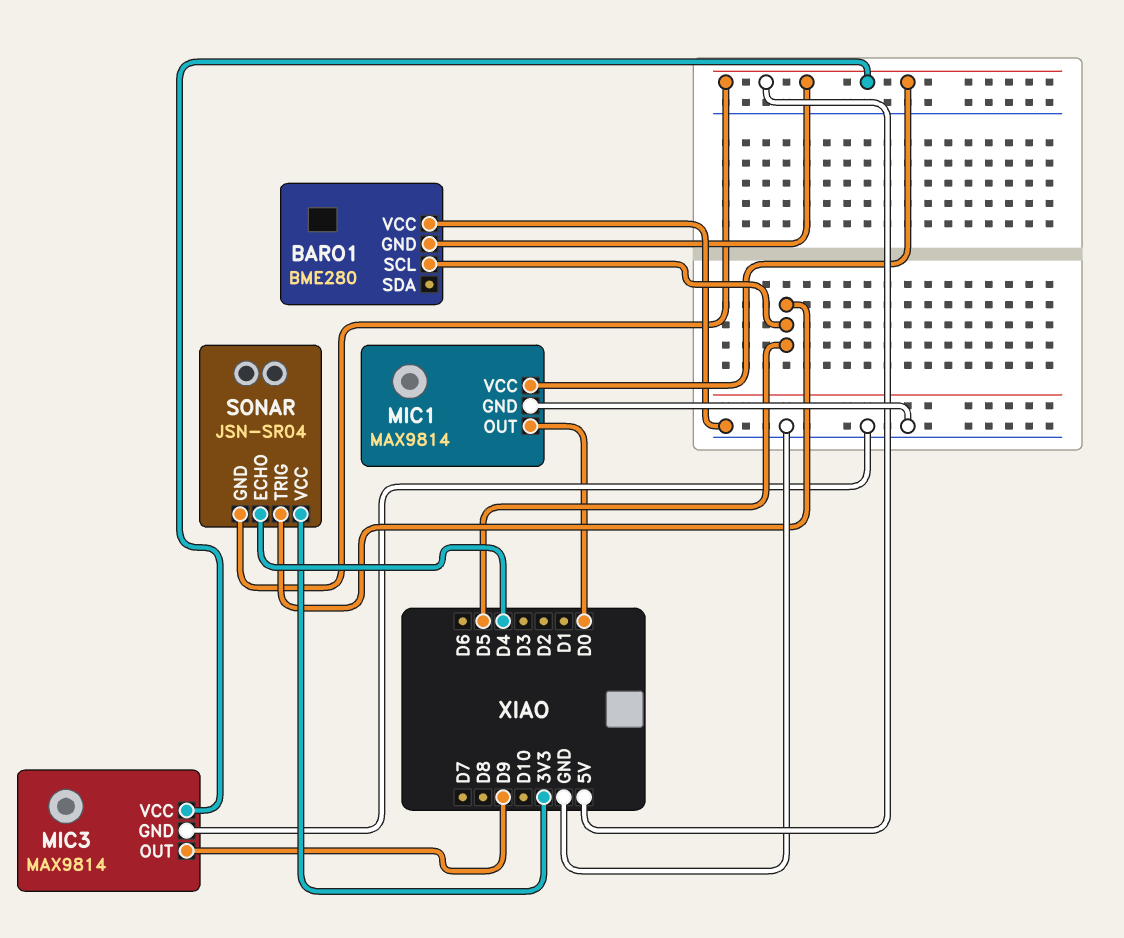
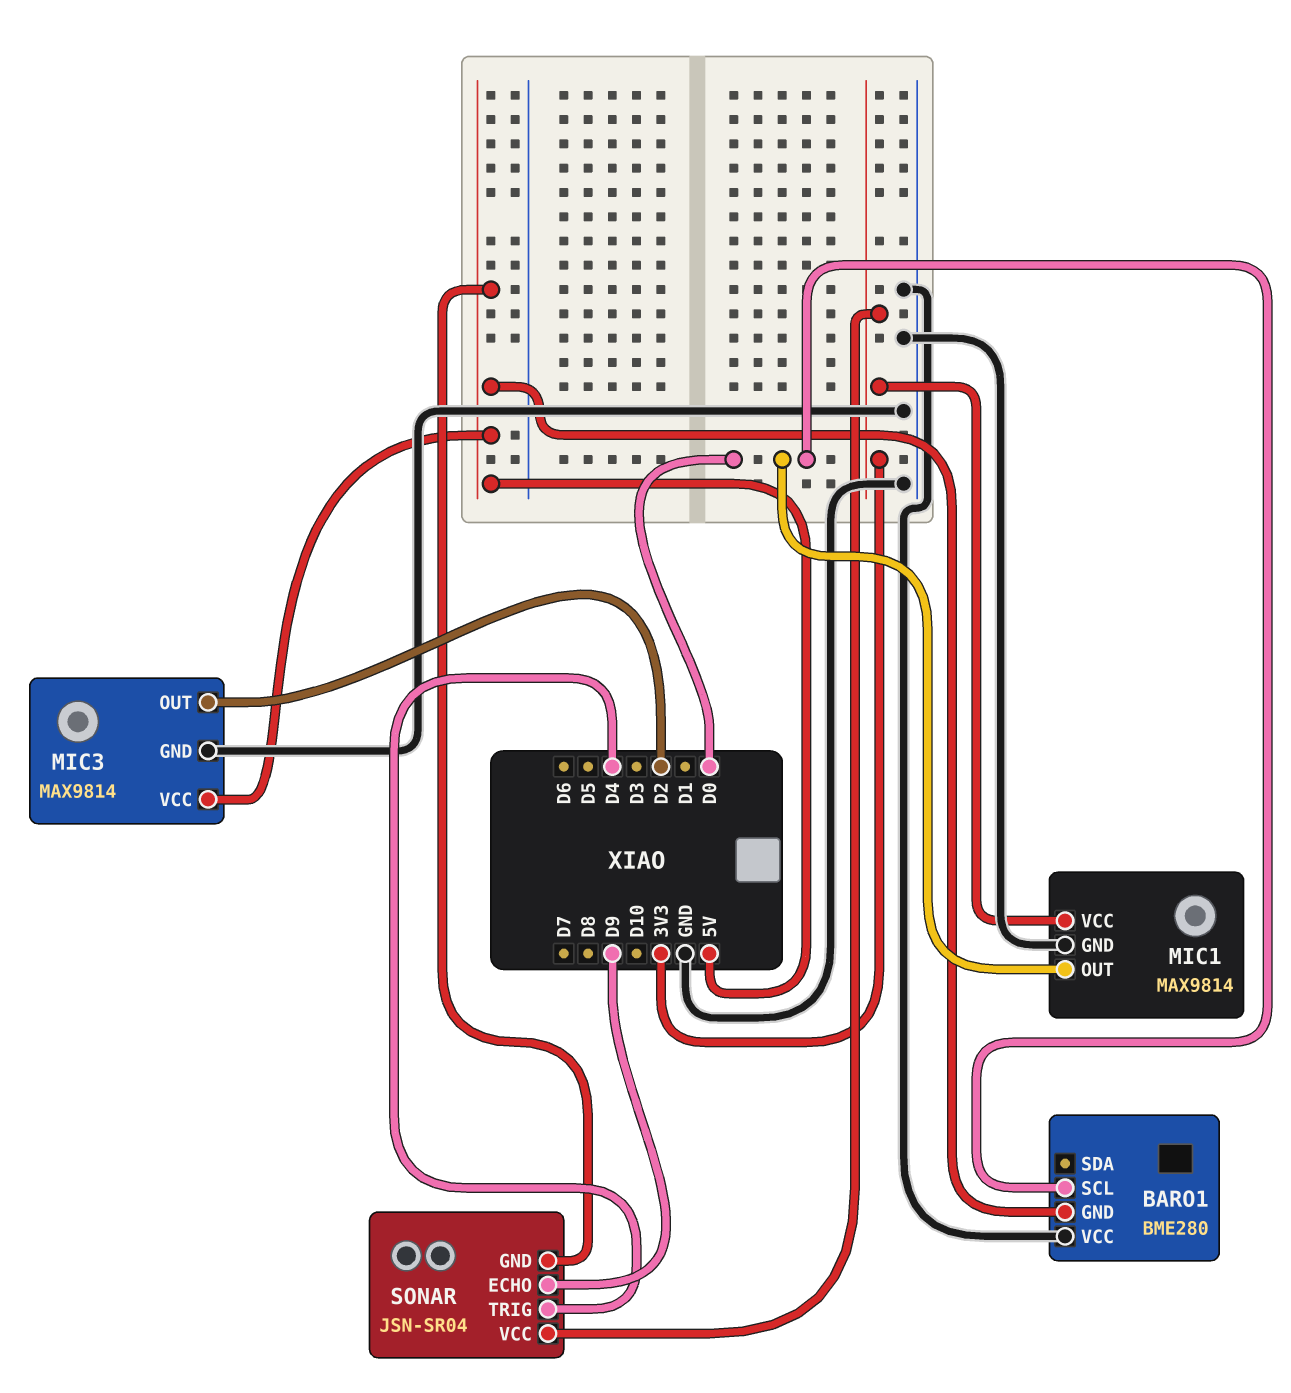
BARO1 pin SCL: D5 -> D0
MIC1 pin VCC: 5V -> 3V3
MIC3 pin OUT: D9 -> D2
SONAR pin ECHO: D4 -> D9
SONAR pin TRIG: D5 -> D4

